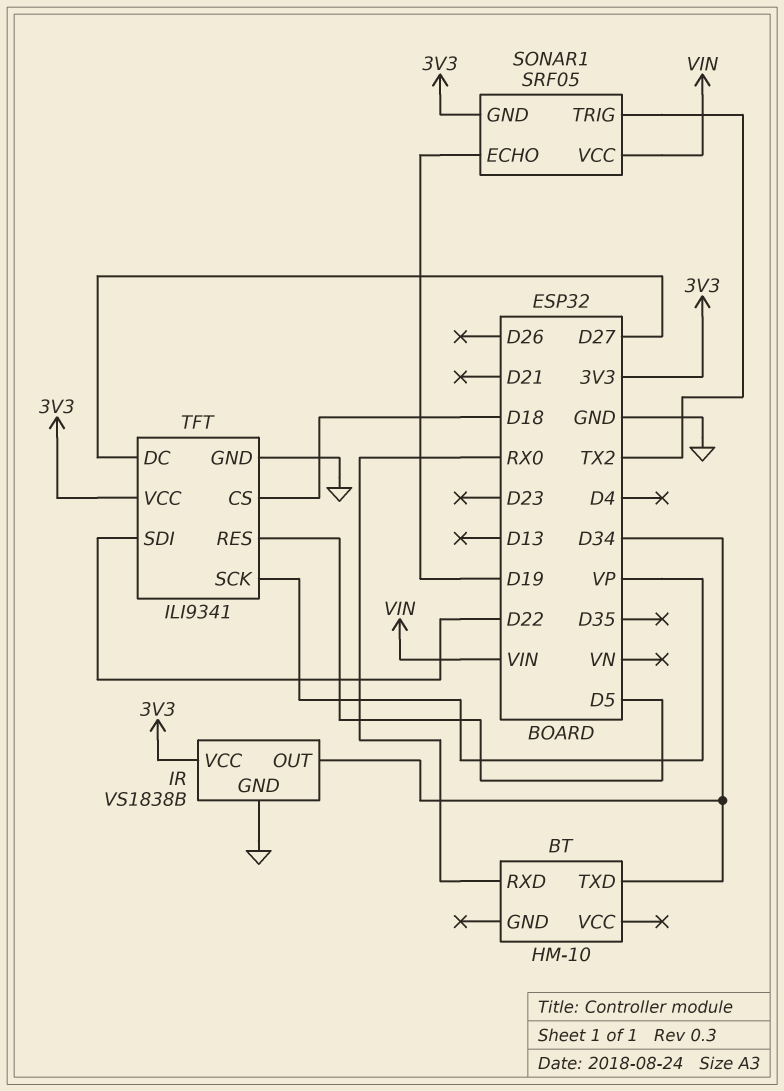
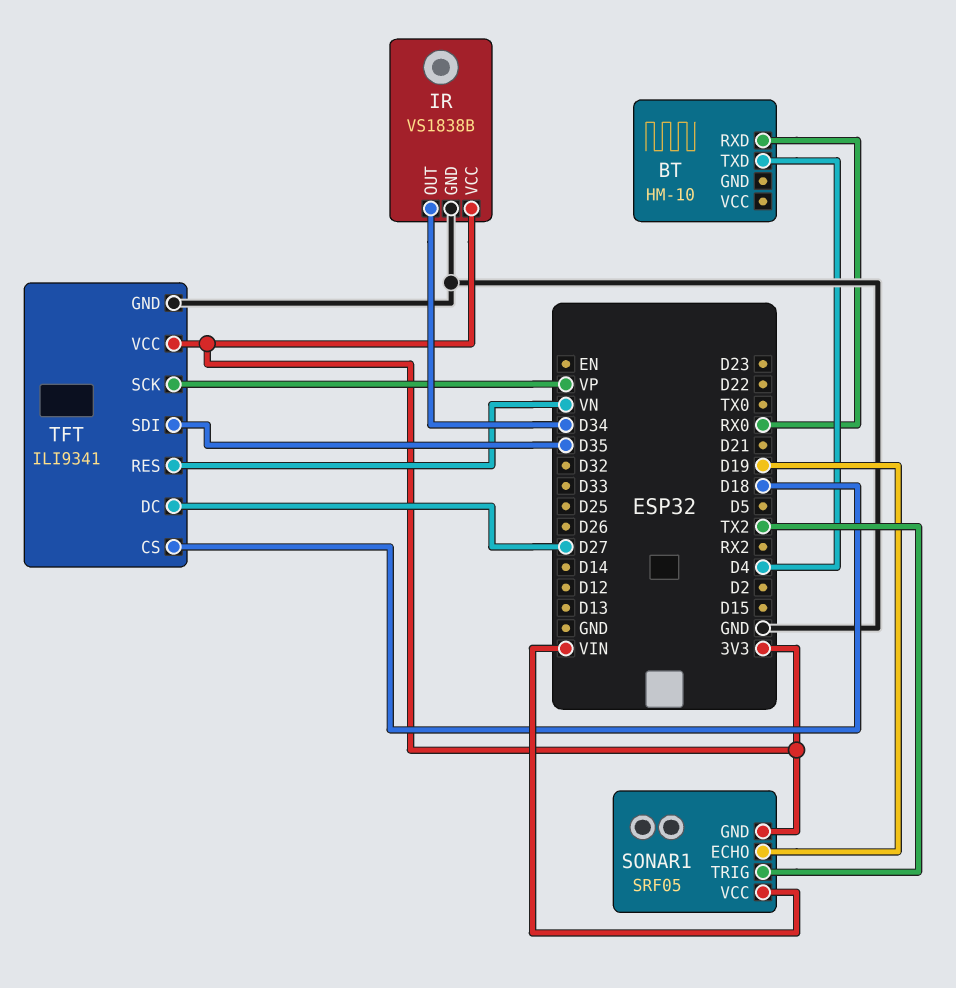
BT pin TXD: D34 -> D4
TFT pin RES: D5 -> VN
TFT pin SDI: D22 -> D35

